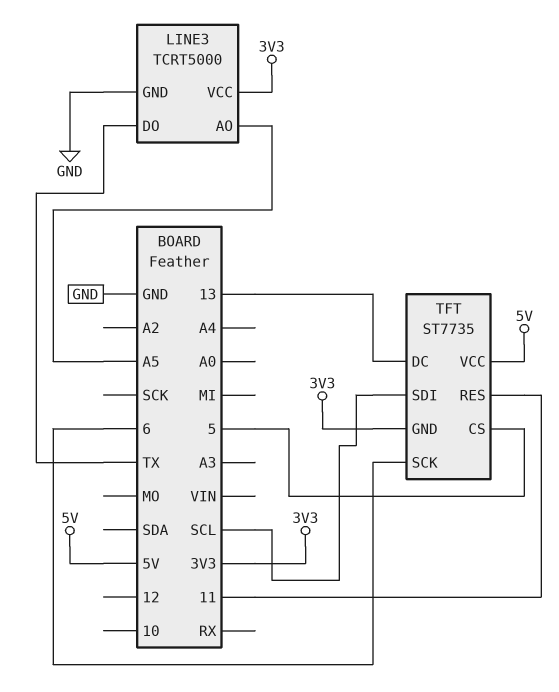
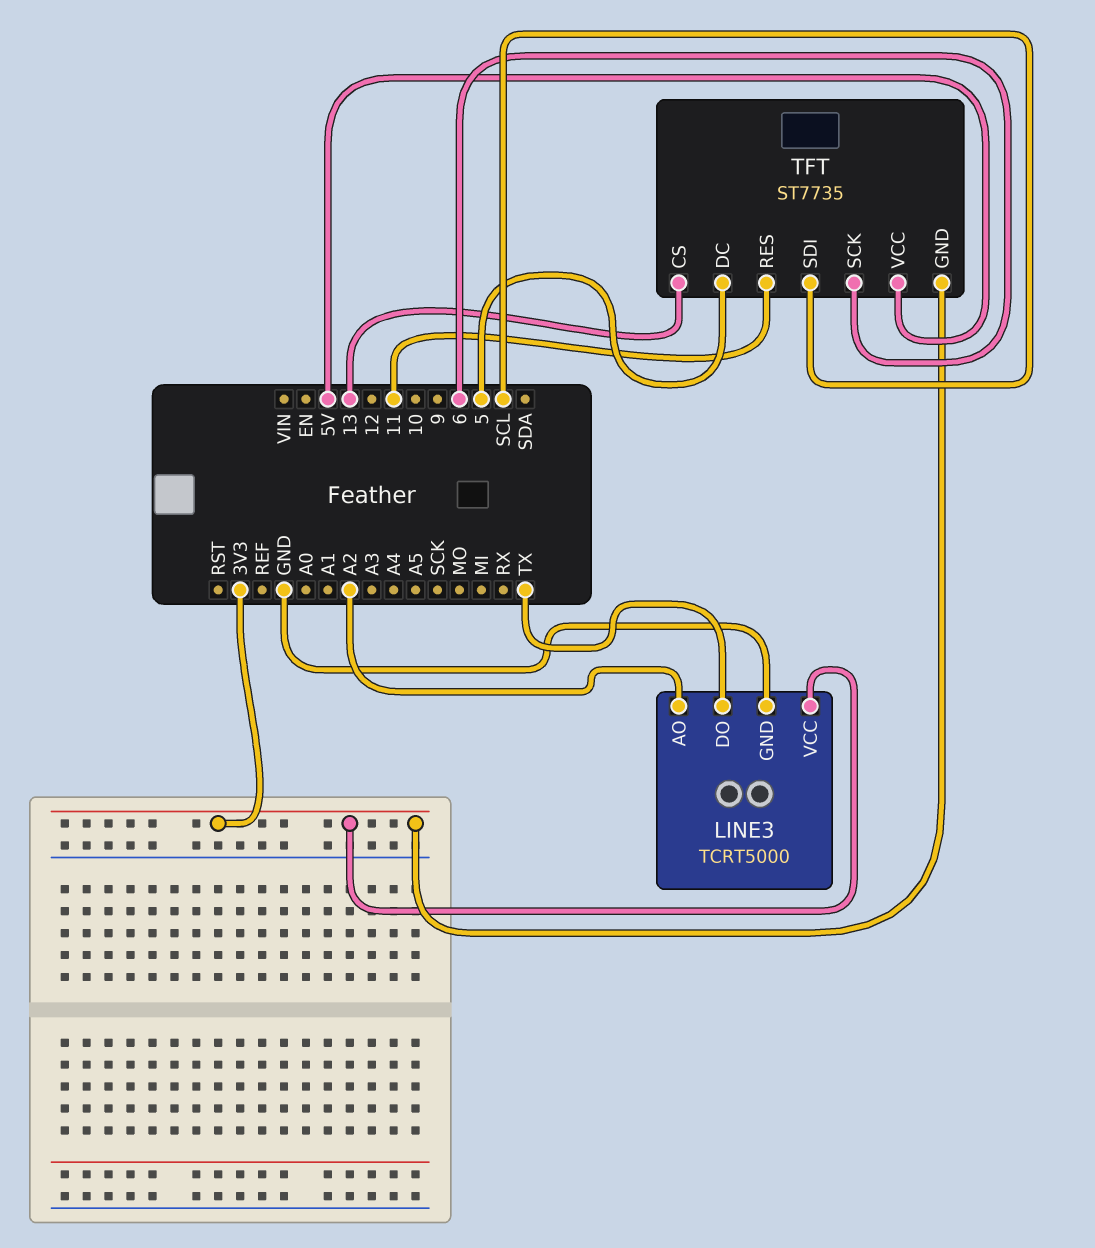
LINE3 pin AO: A5 -> A2
TFT pin CS: 5 -> 13
TFT pin DC: 13 -> 5

